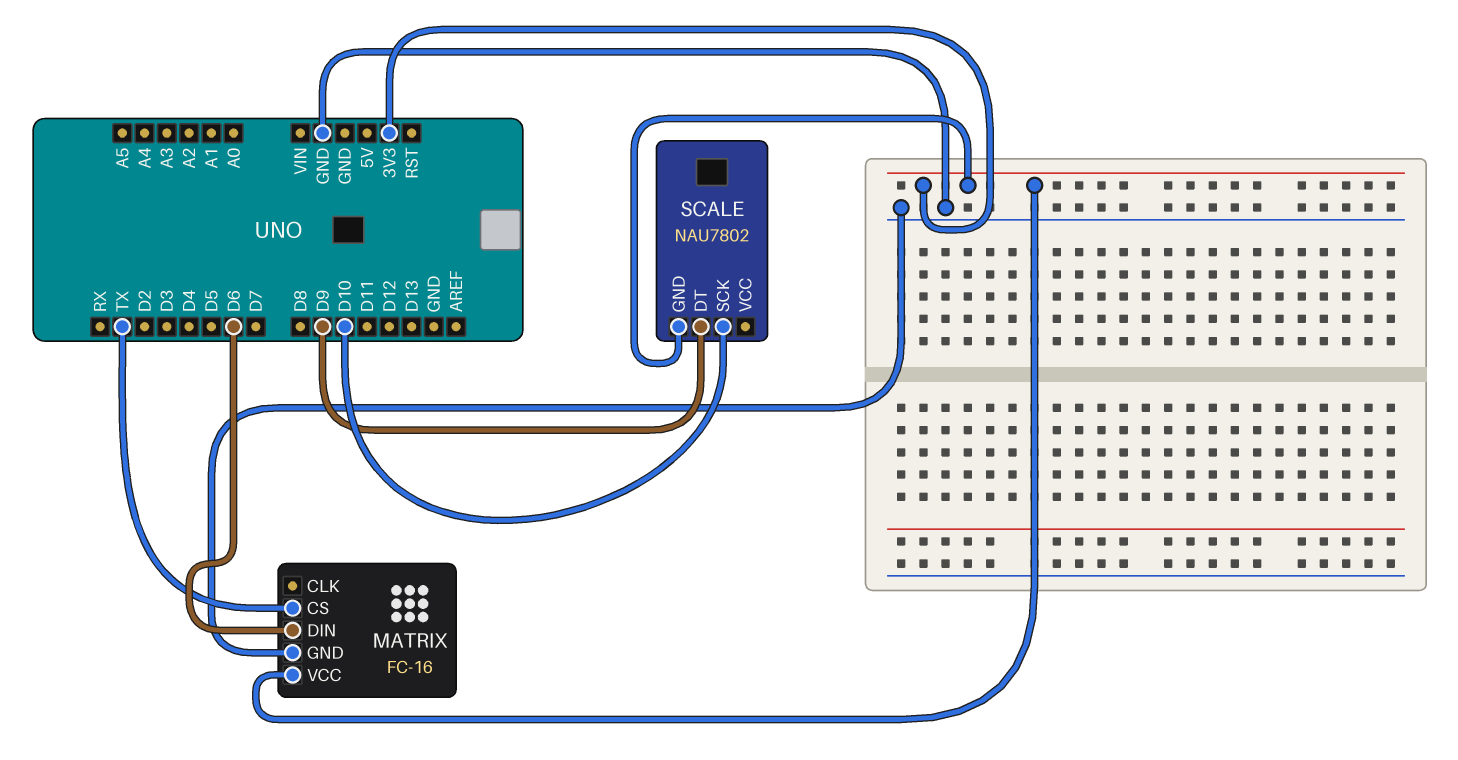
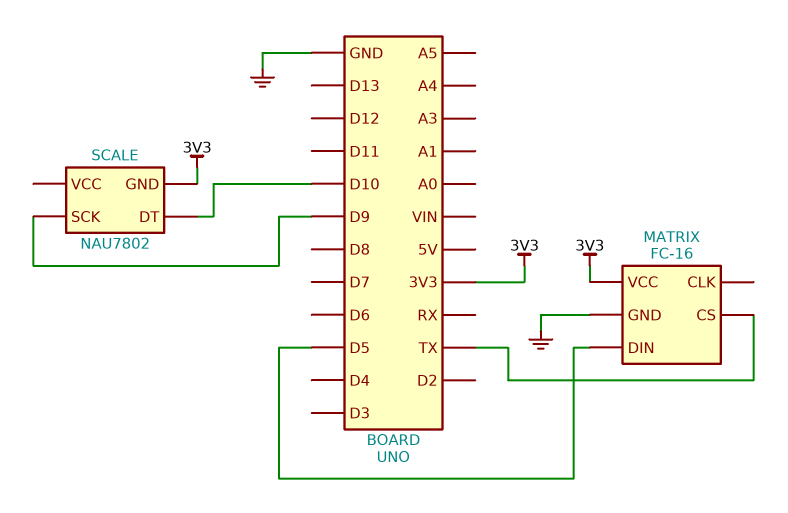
MATRIX pin DIN: D6 -> D5
SCALE pin DT: D9 -> D10
SCALE pin SCK: D10 -> D9

